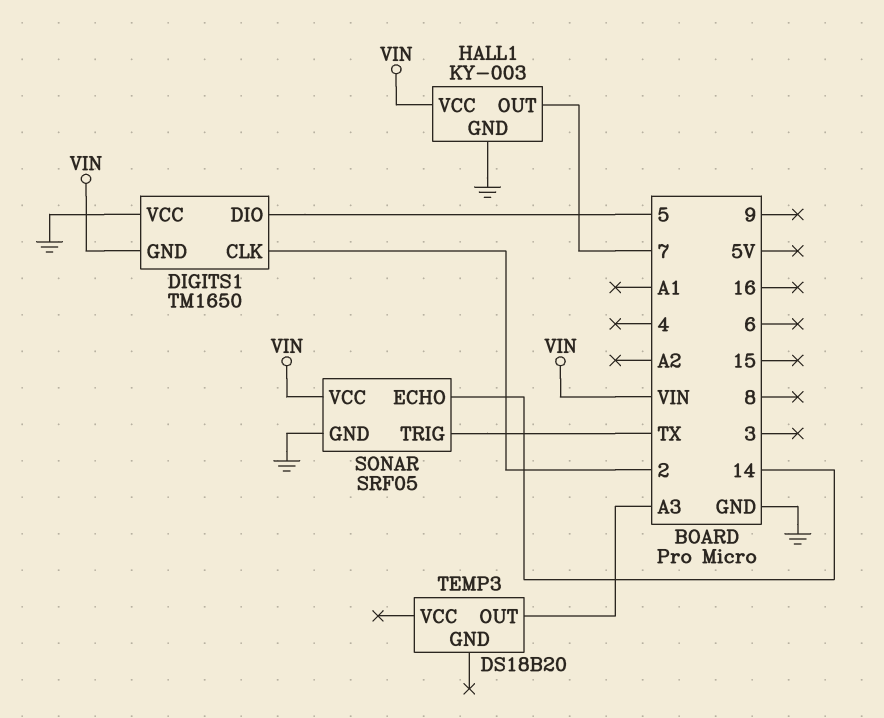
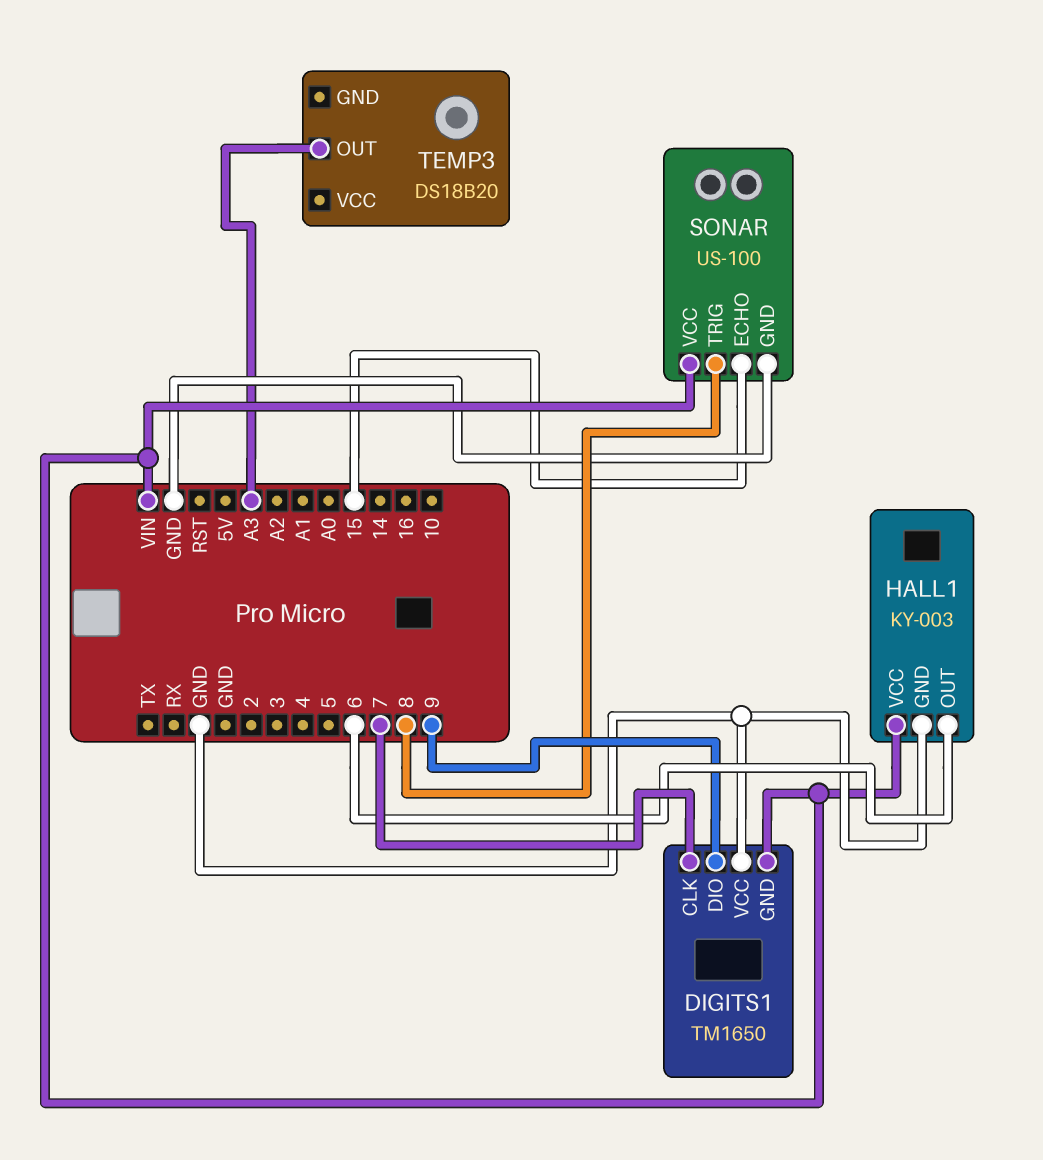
DIGITS1 pin CLK: 2 -> 7
DIGITS1 pin DIO: 5 -> 9
HALL1 pin OUT: 7 -> 6
SONAR: SRF05 -> US-100
SONAR pin ECHO: 14 -> 15
SONAR pin TRIG: TX -> 8

